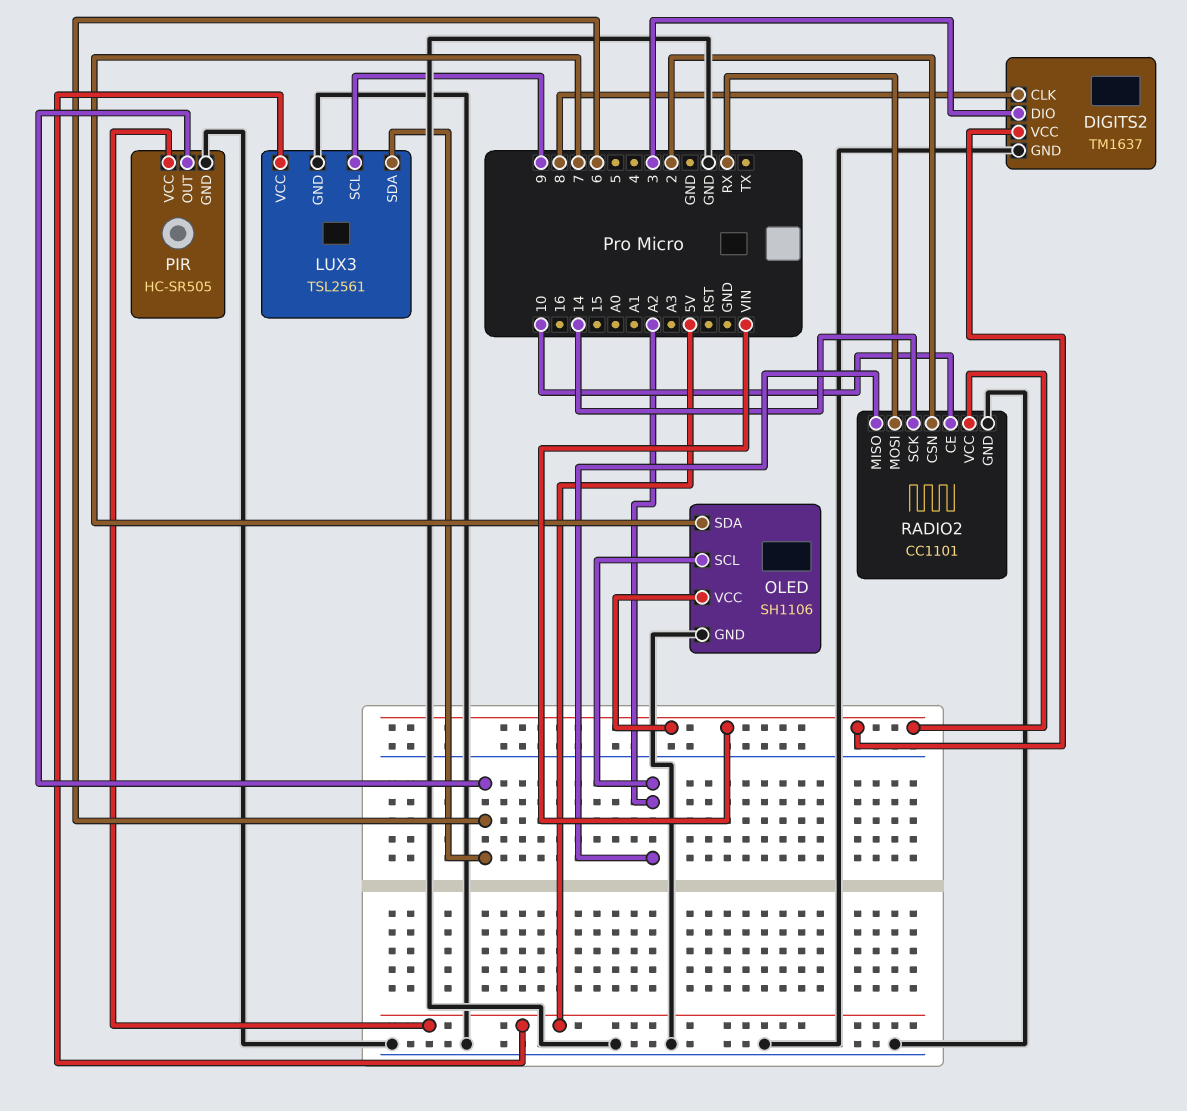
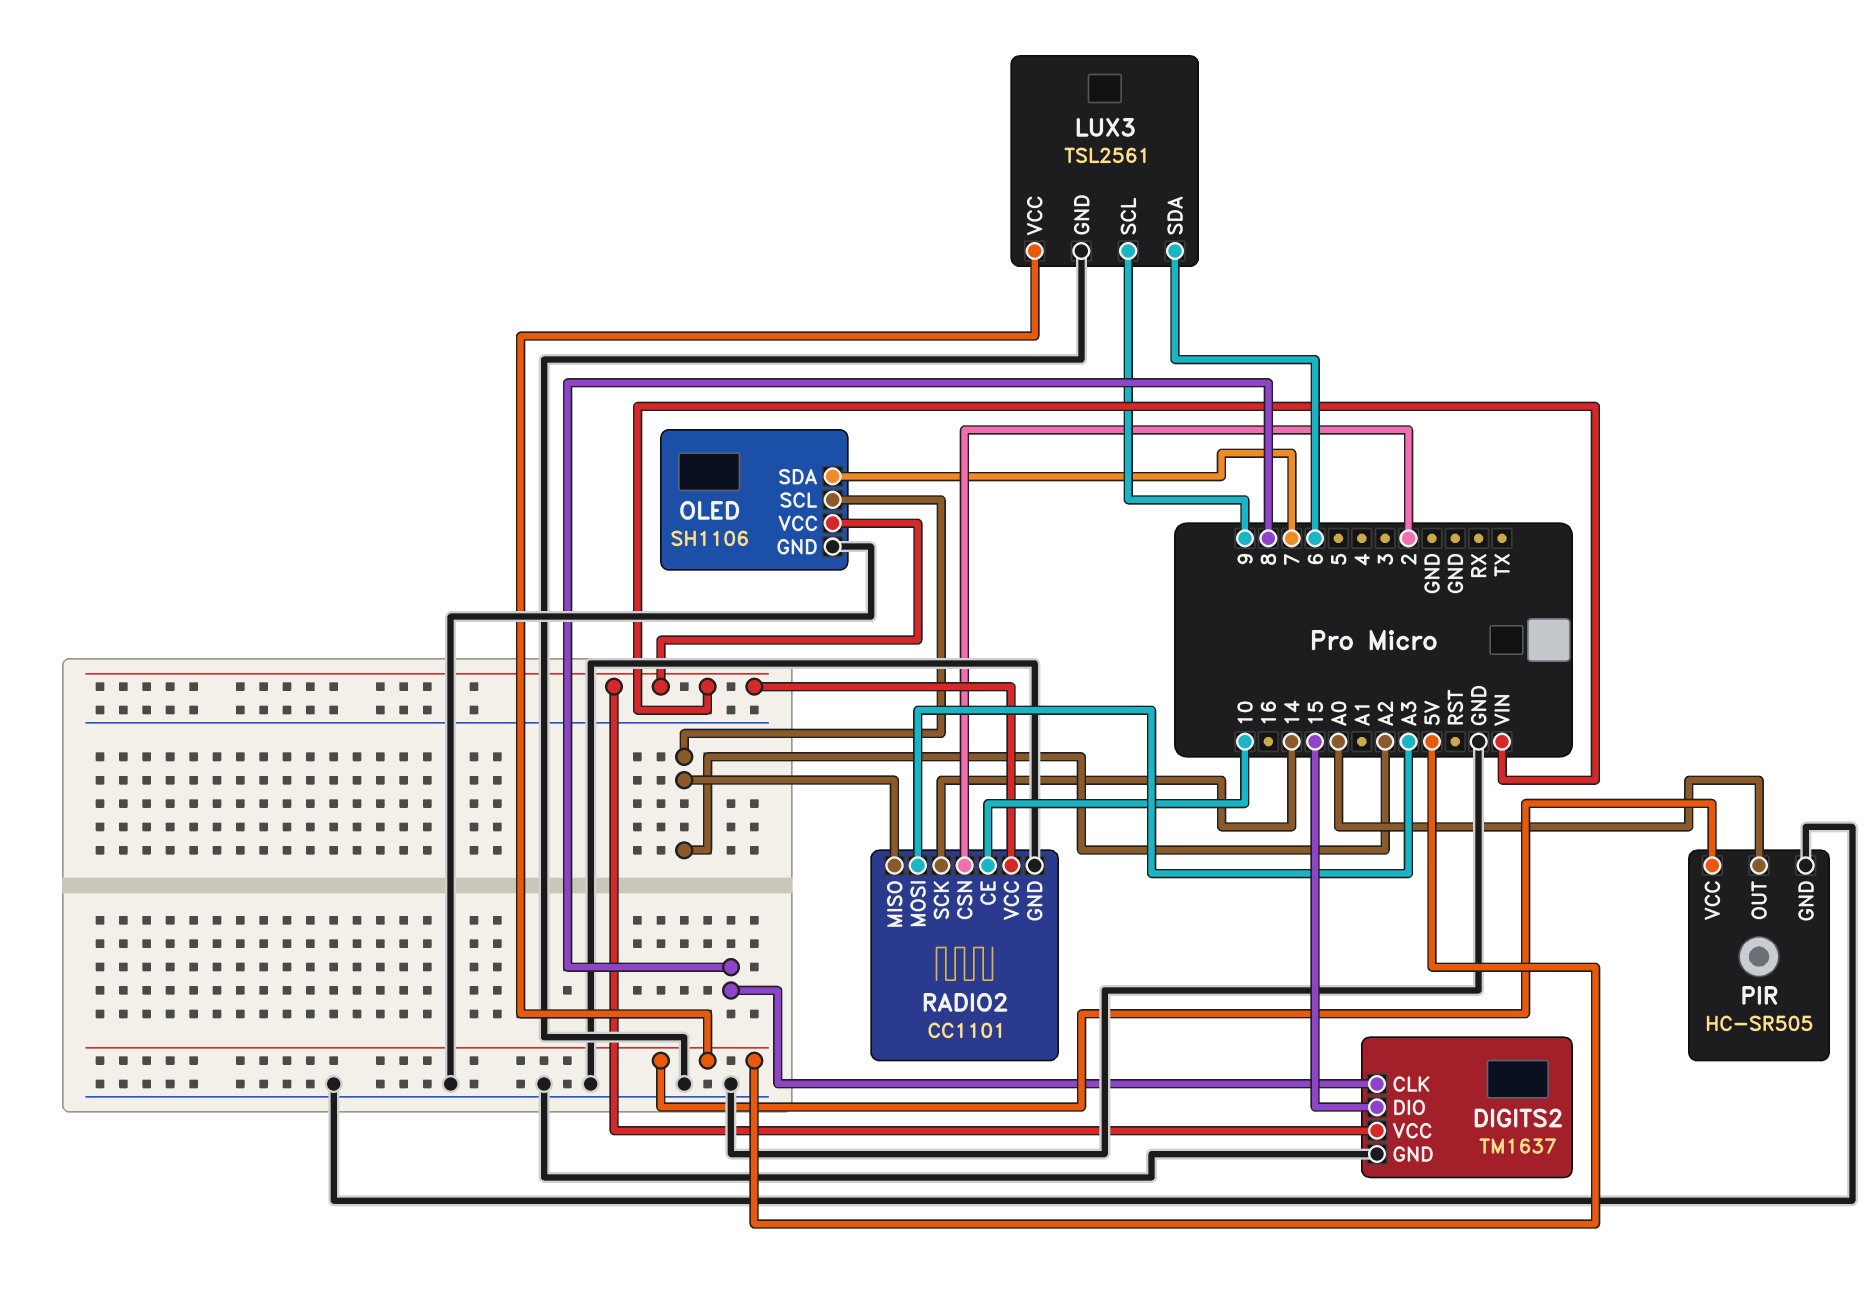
DIGITS2 pin DIO: 3 -> 15
PIR pin OUT: 6 -> A0
RADIO2 pin MOSI: RX -> A3

